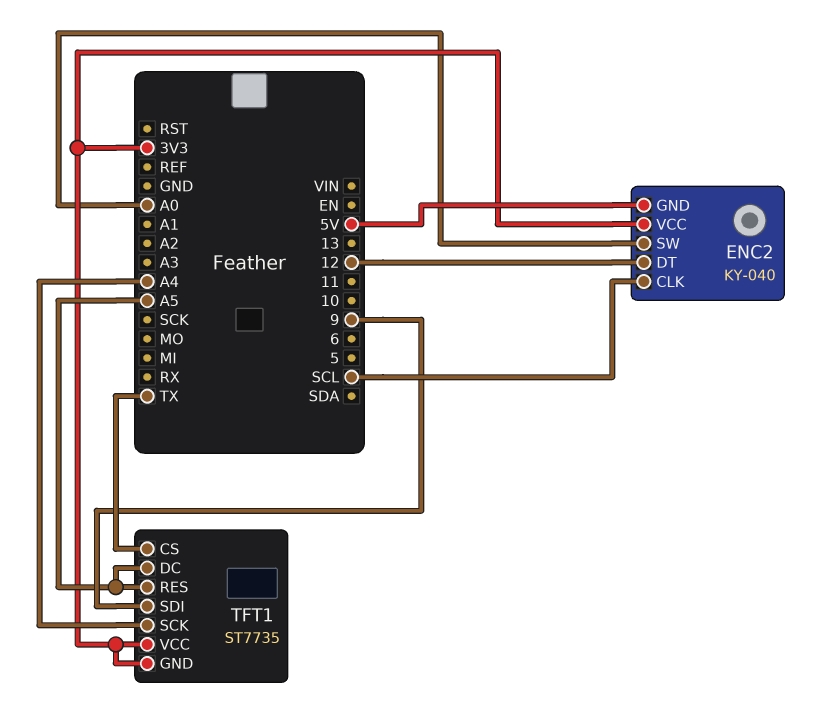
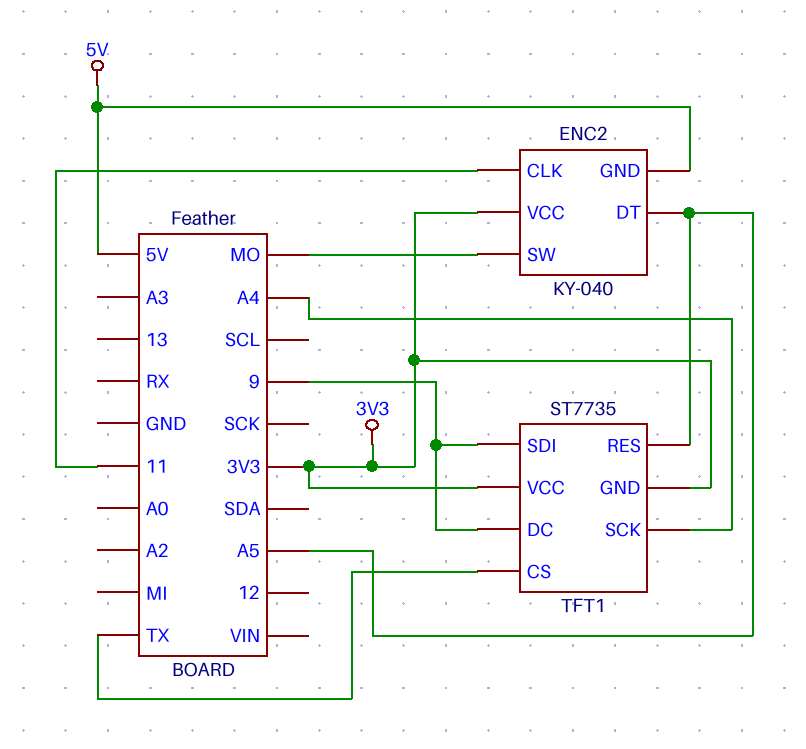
ENC2 pin CLK: SCL -> 11
ENC2 pin DT: 12 -> A5
ENC2 pin SW: A0 -> MO
TFT1 pin DC: A5 -> 9

